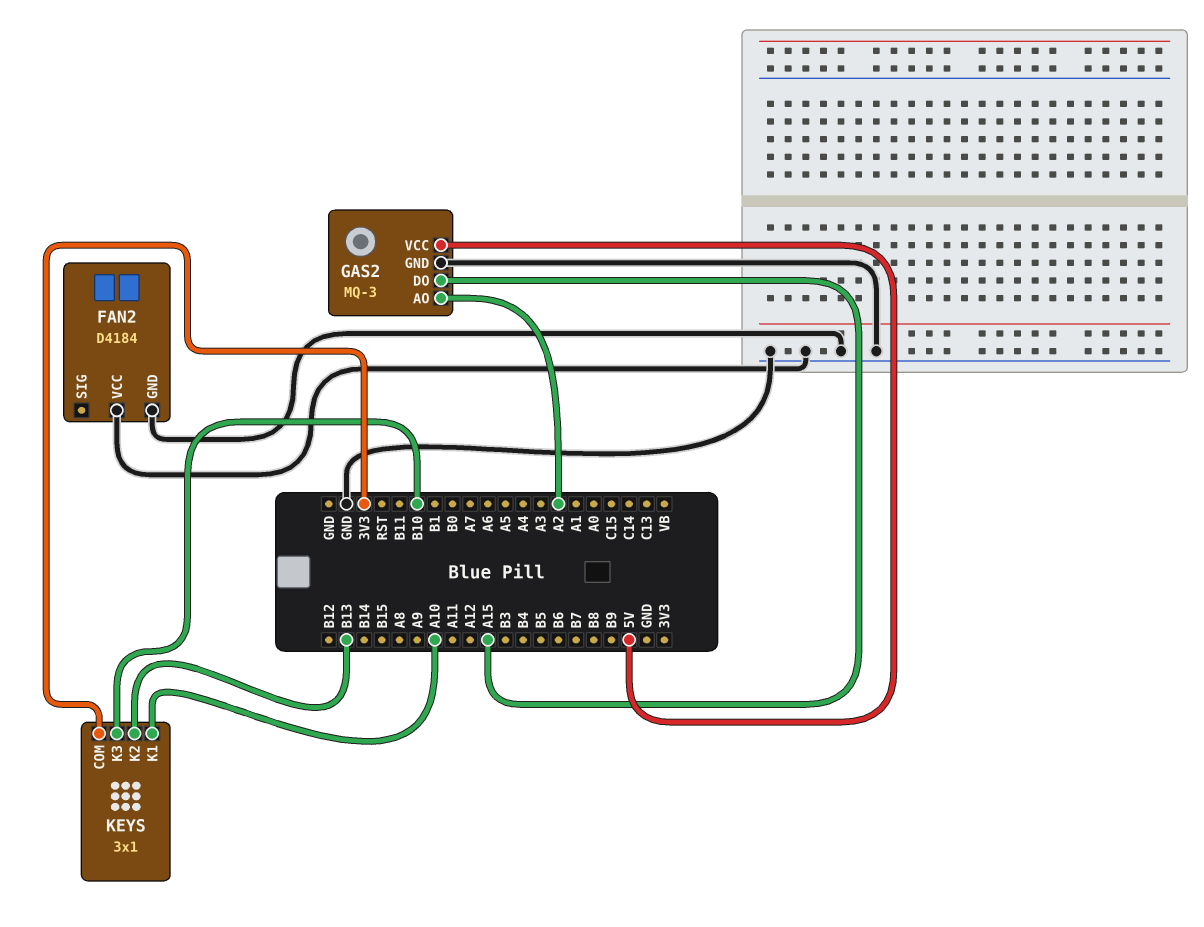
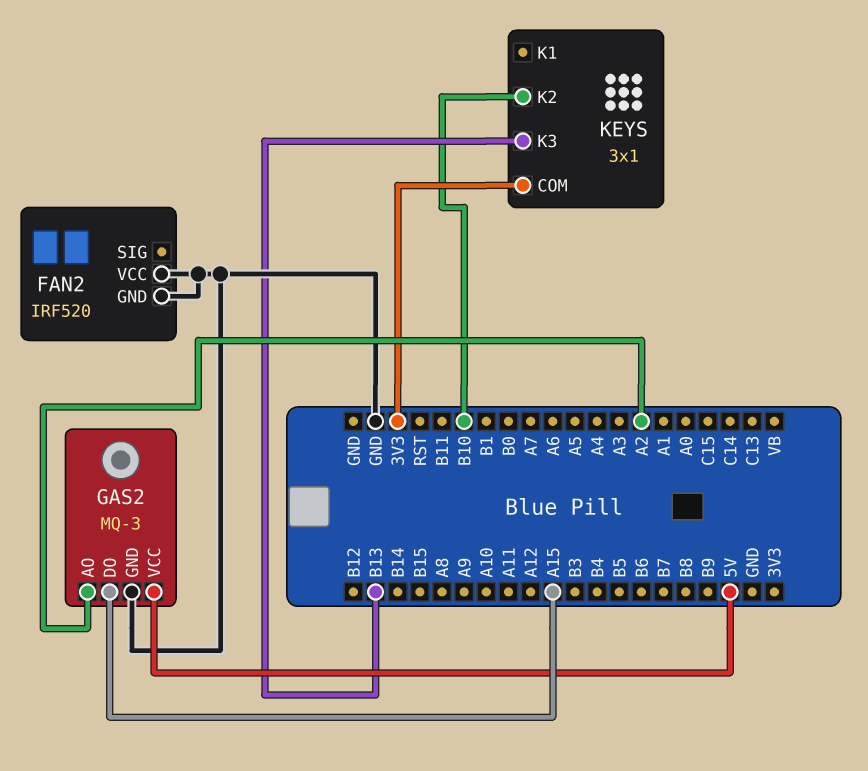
FAN2: D4184 -> IRF520
KEYS pin K1: A10 -> none
KEYS pin K2: B13 -> B10
KEYS pin K3: B10 -> B13

